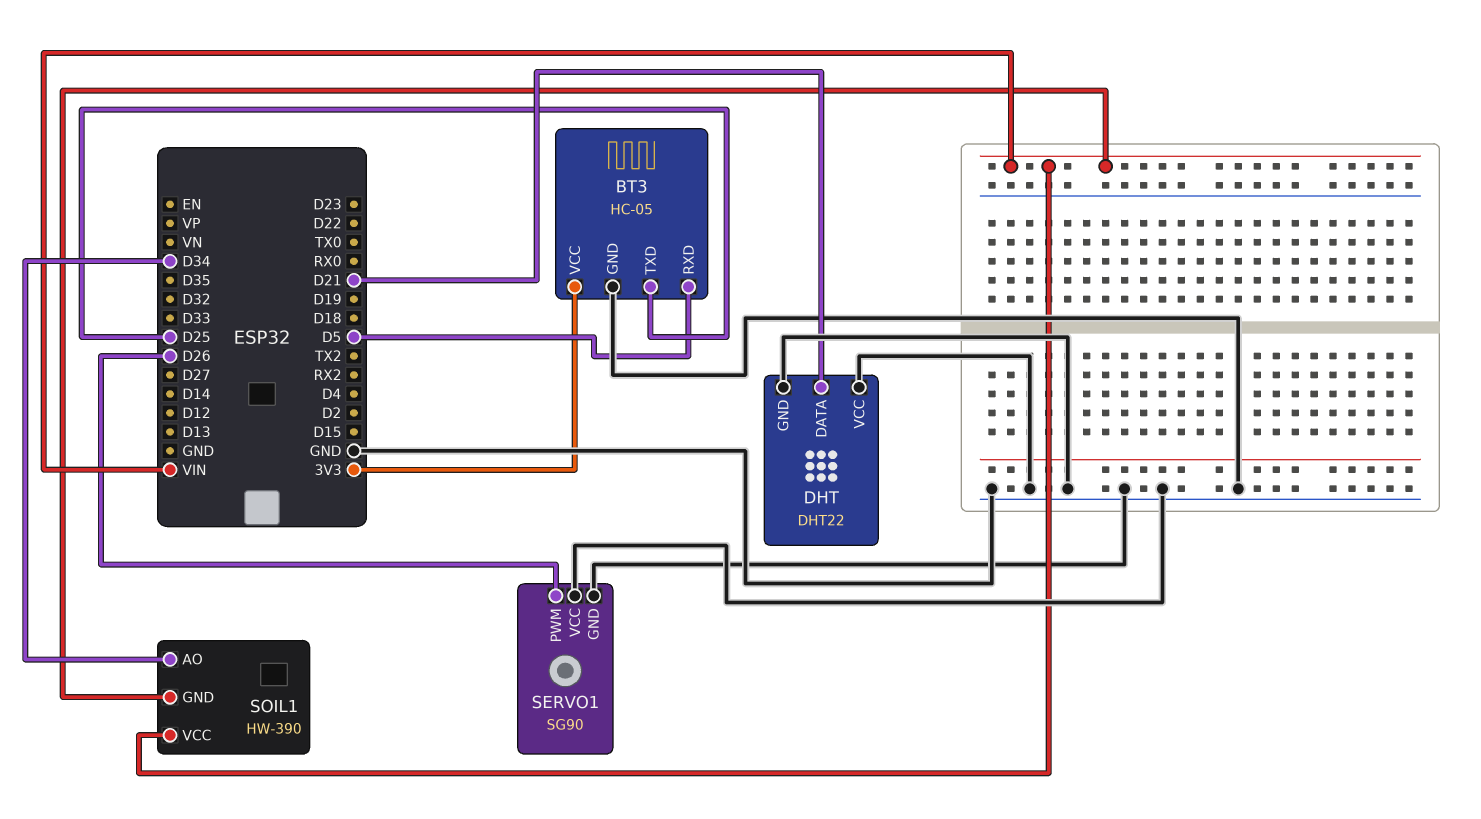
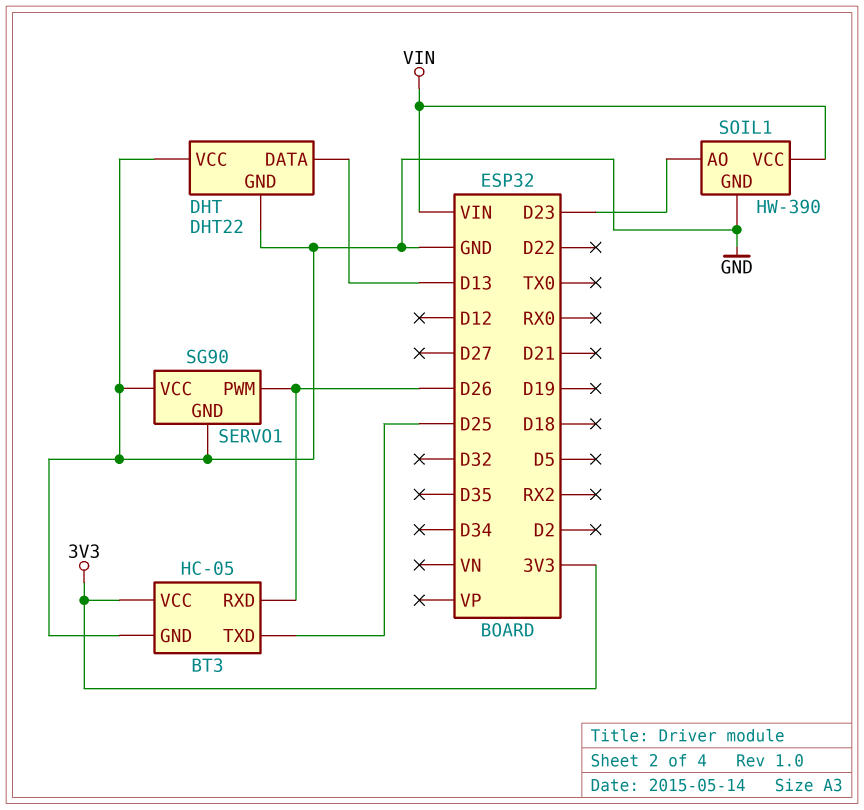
BT3 pin RXD: D5 -> D26
DHT pin DATA: D21 -> D13
SOIL1 pin AO: D34 -> D23
SOIL1 pin GND: VIN -> GND

